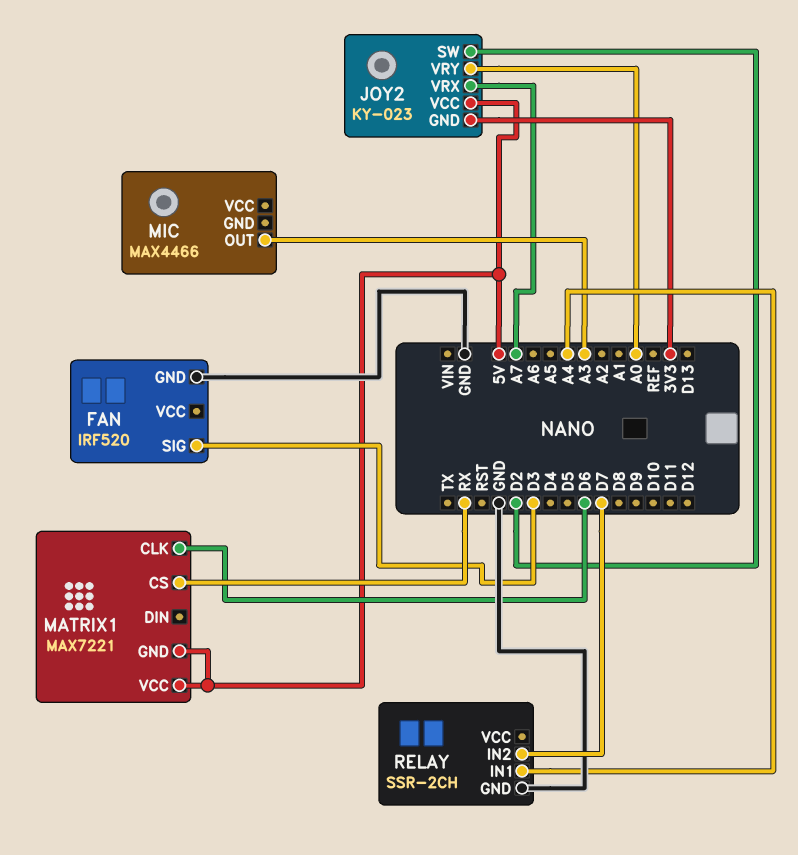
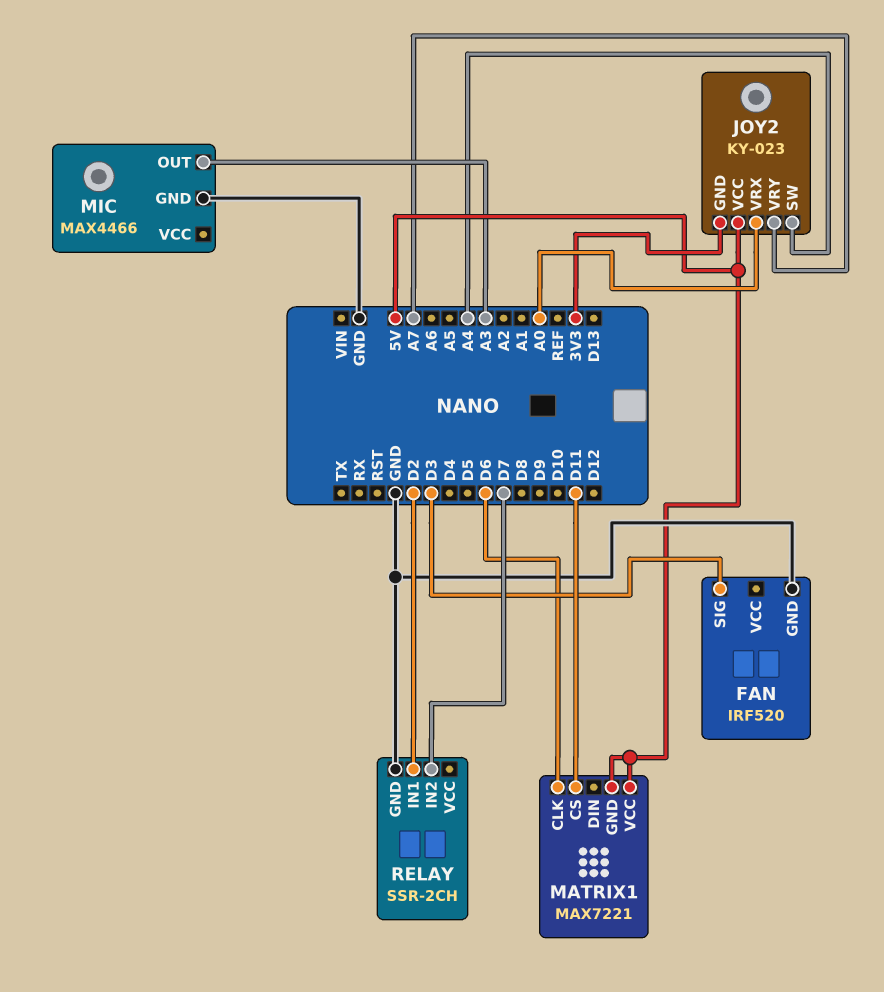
JOY2 pin SW: D2 -> A4
JOY2 pin VRX: A7 -> A0
JOY2 pin VRY: A0 -> A7
MATRIX1 pin CS: RX -> D11
MIC pin GND: none -> GND
RELAY pin IN1: A4 -> D2

